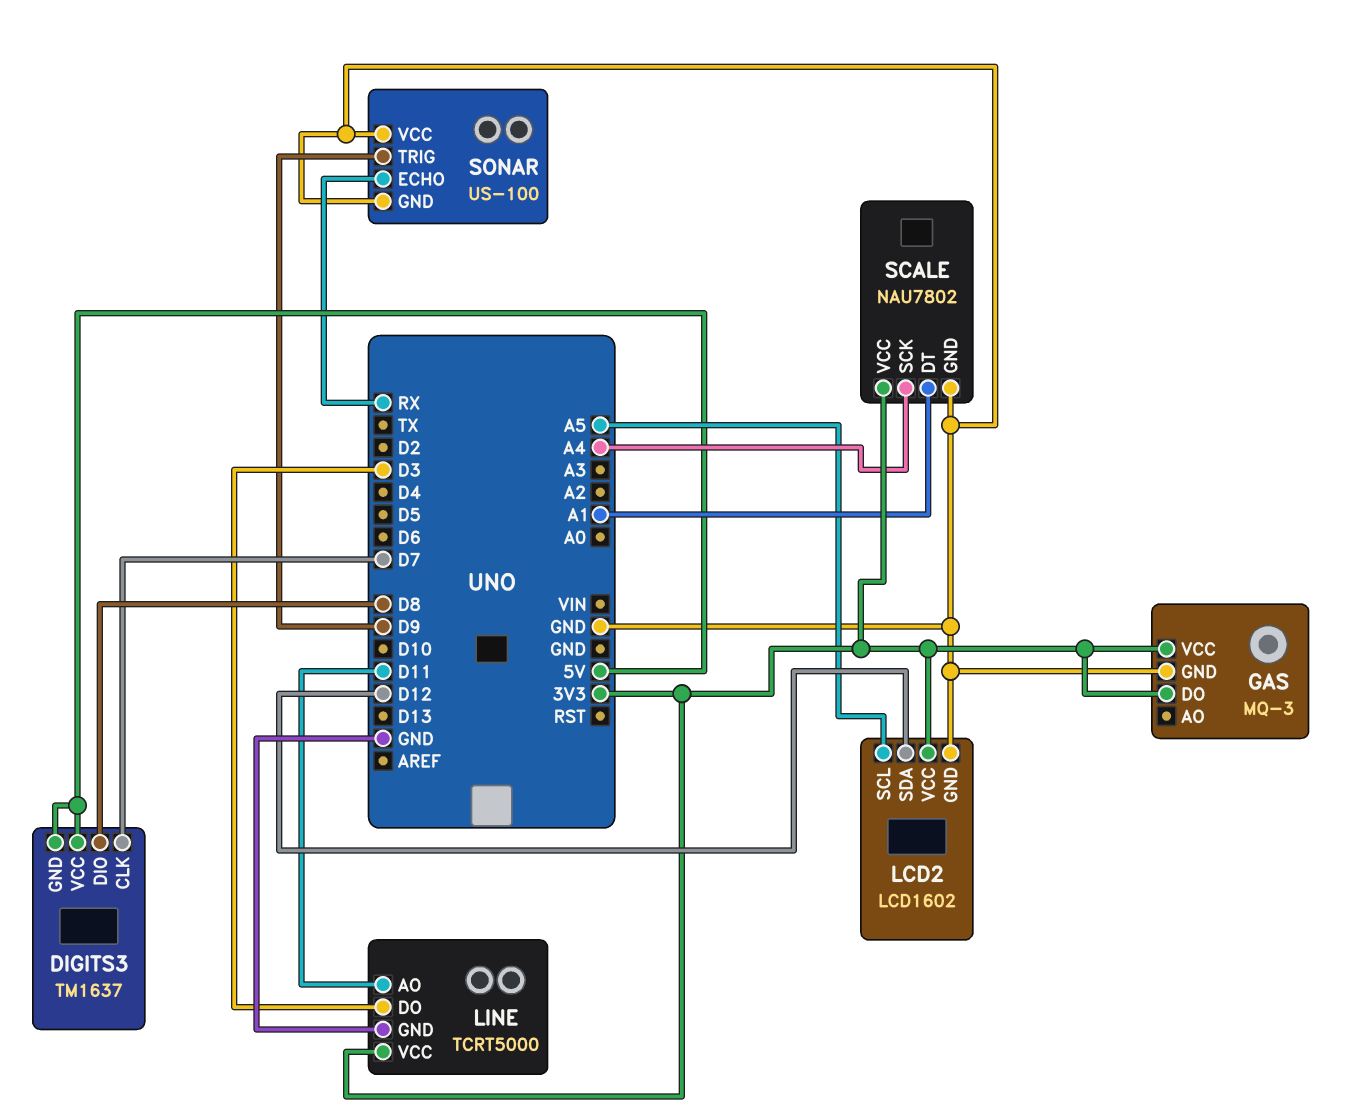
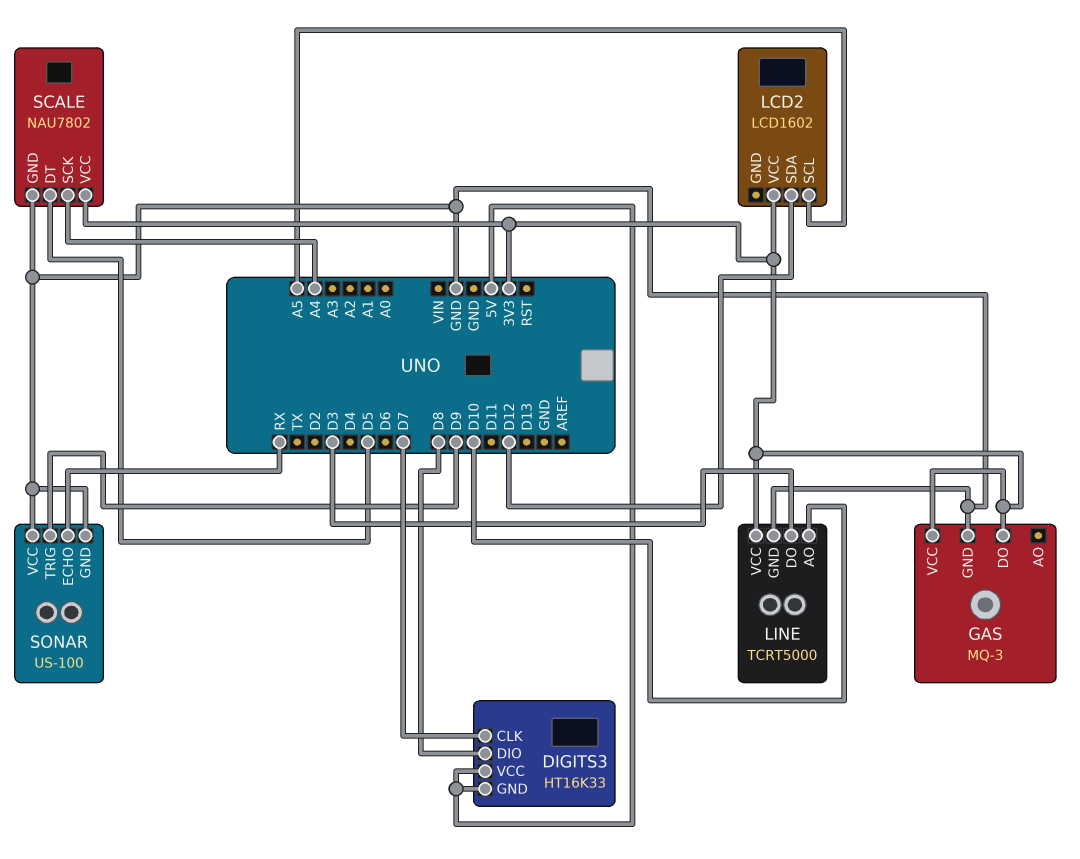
DIGITS3: TM1637 -> HT16K33
LCD2 pin GND: GND -> none
LINE pin AO: D11 -> D10
SCALE pin DT: A1 -> D5

